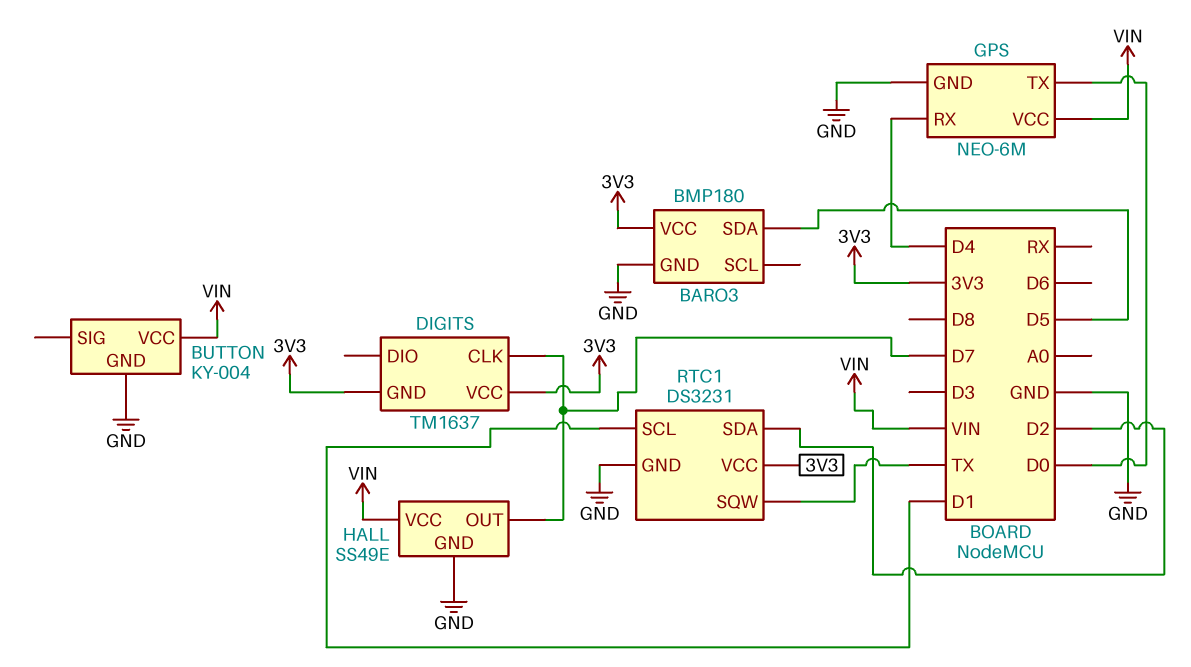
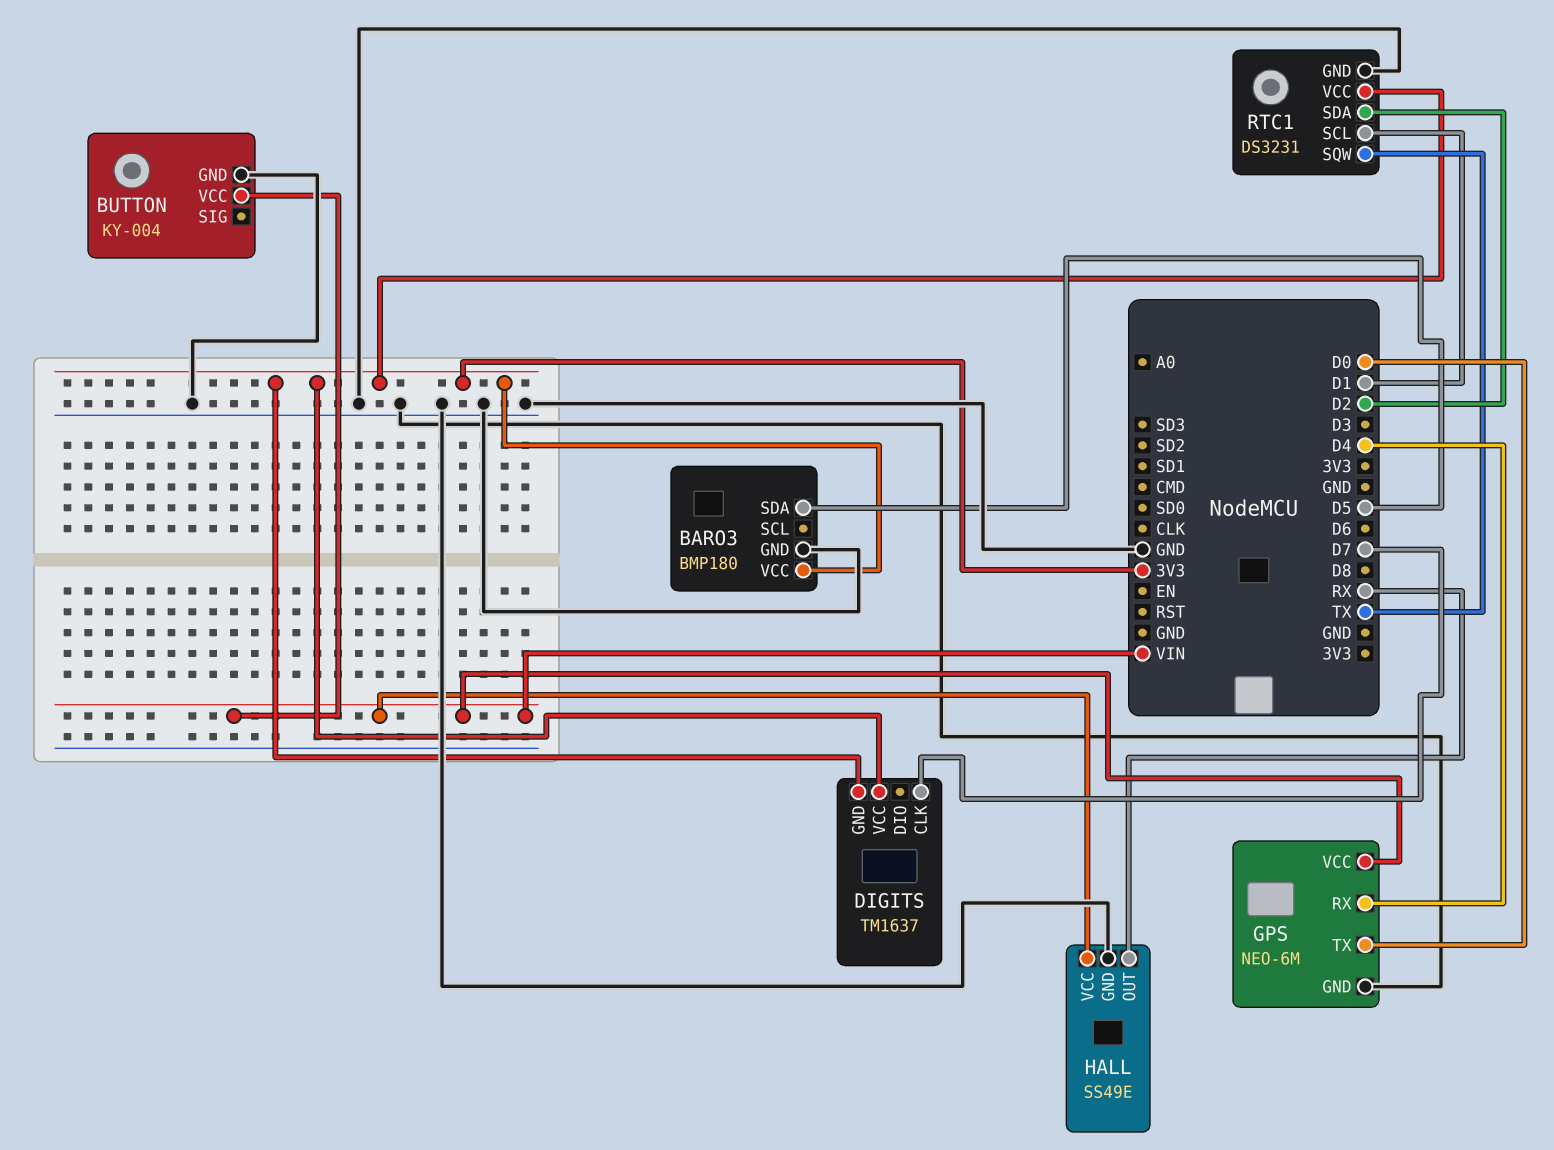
HALL pin OUT: D7 -> RX

